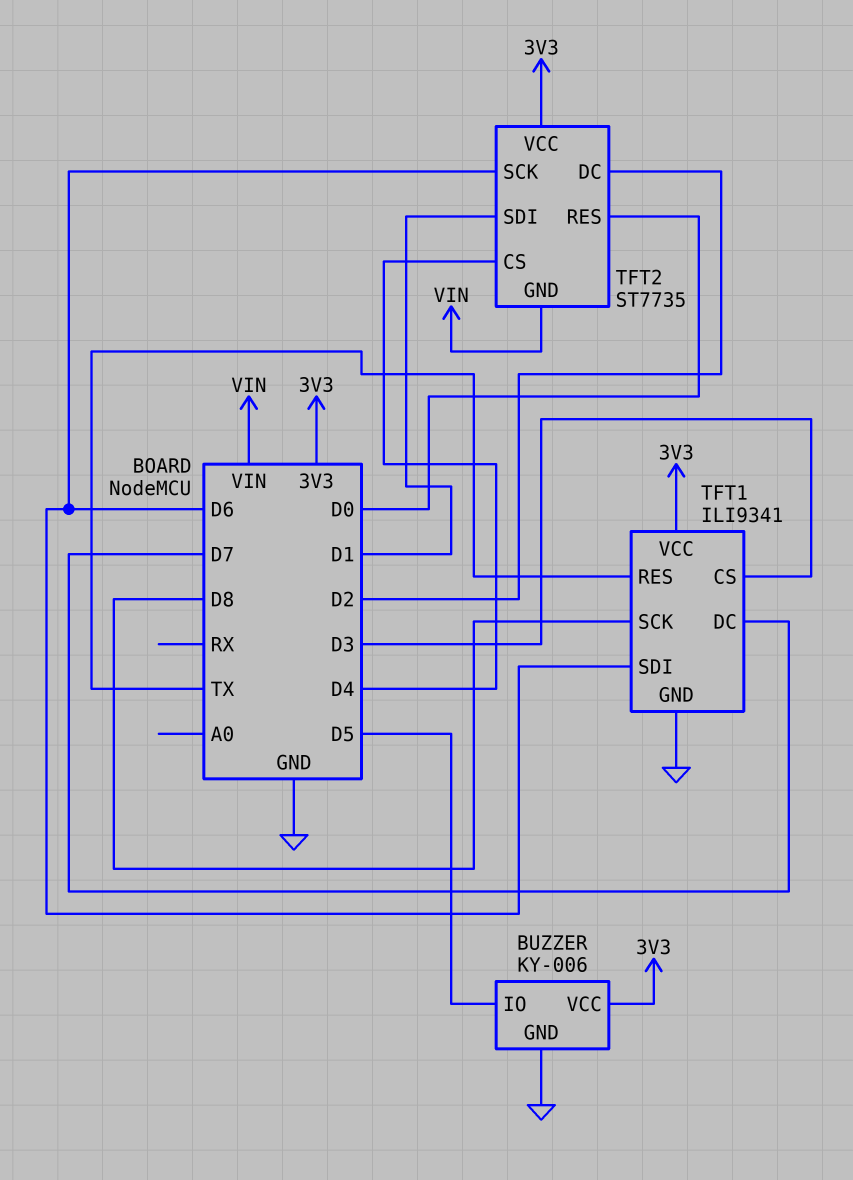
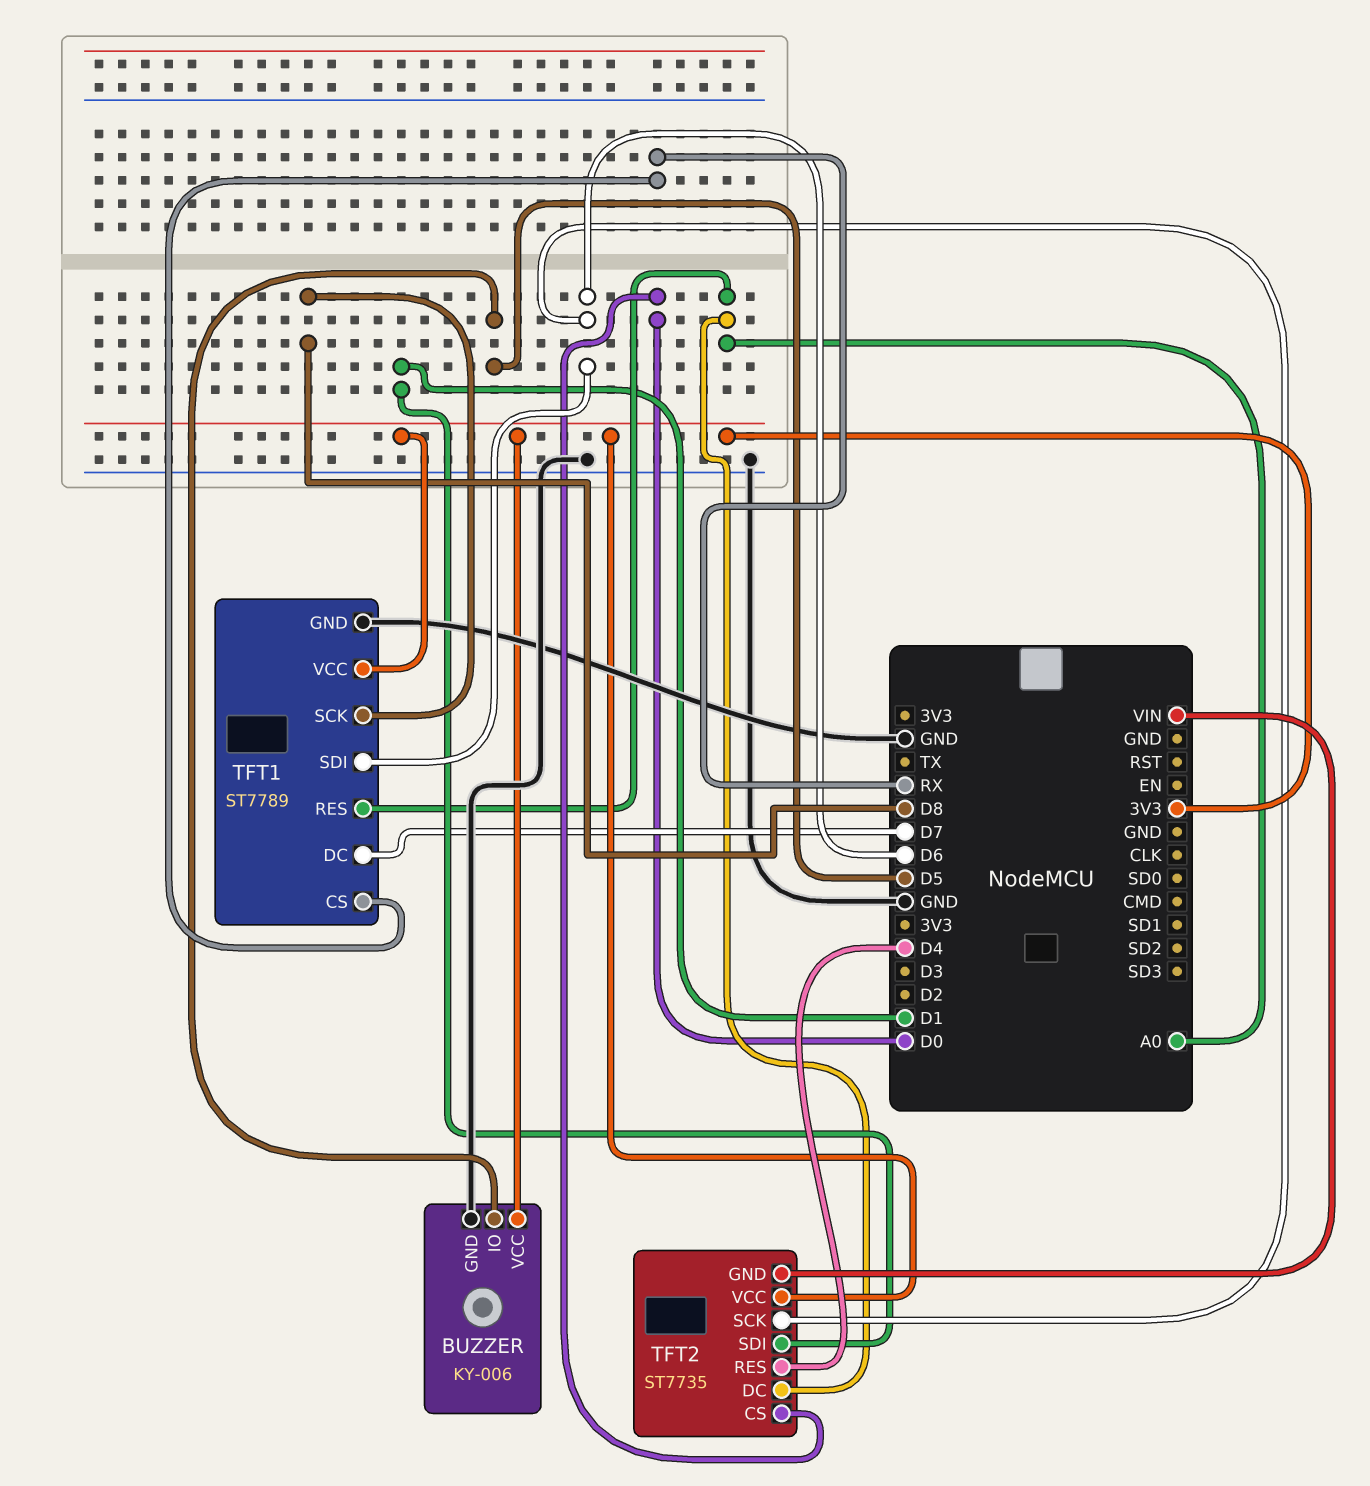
TFT1: ILI9341 -> ST7789
TFT1 pin CS: D3 -> RX
TFT1 pin RES: TX -> A0
TFT2 pin CS: D4 -> D0
TFT2 pin DC: D2 -> A0
TFT2 pin RES: D0 -> D4

